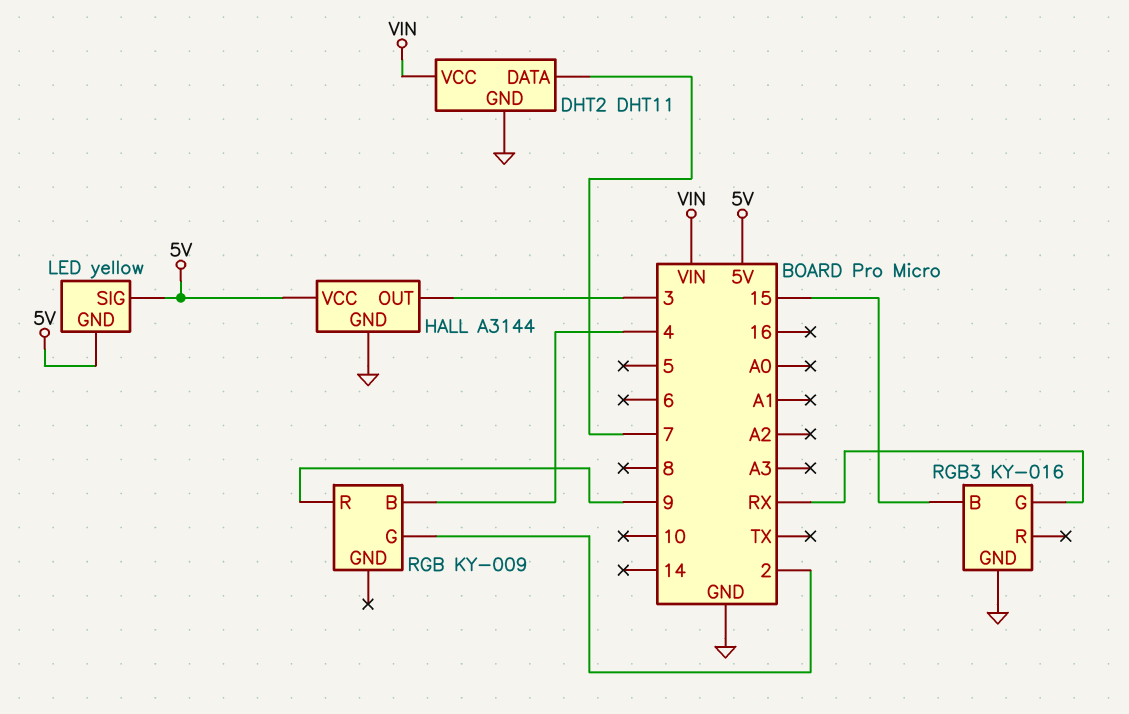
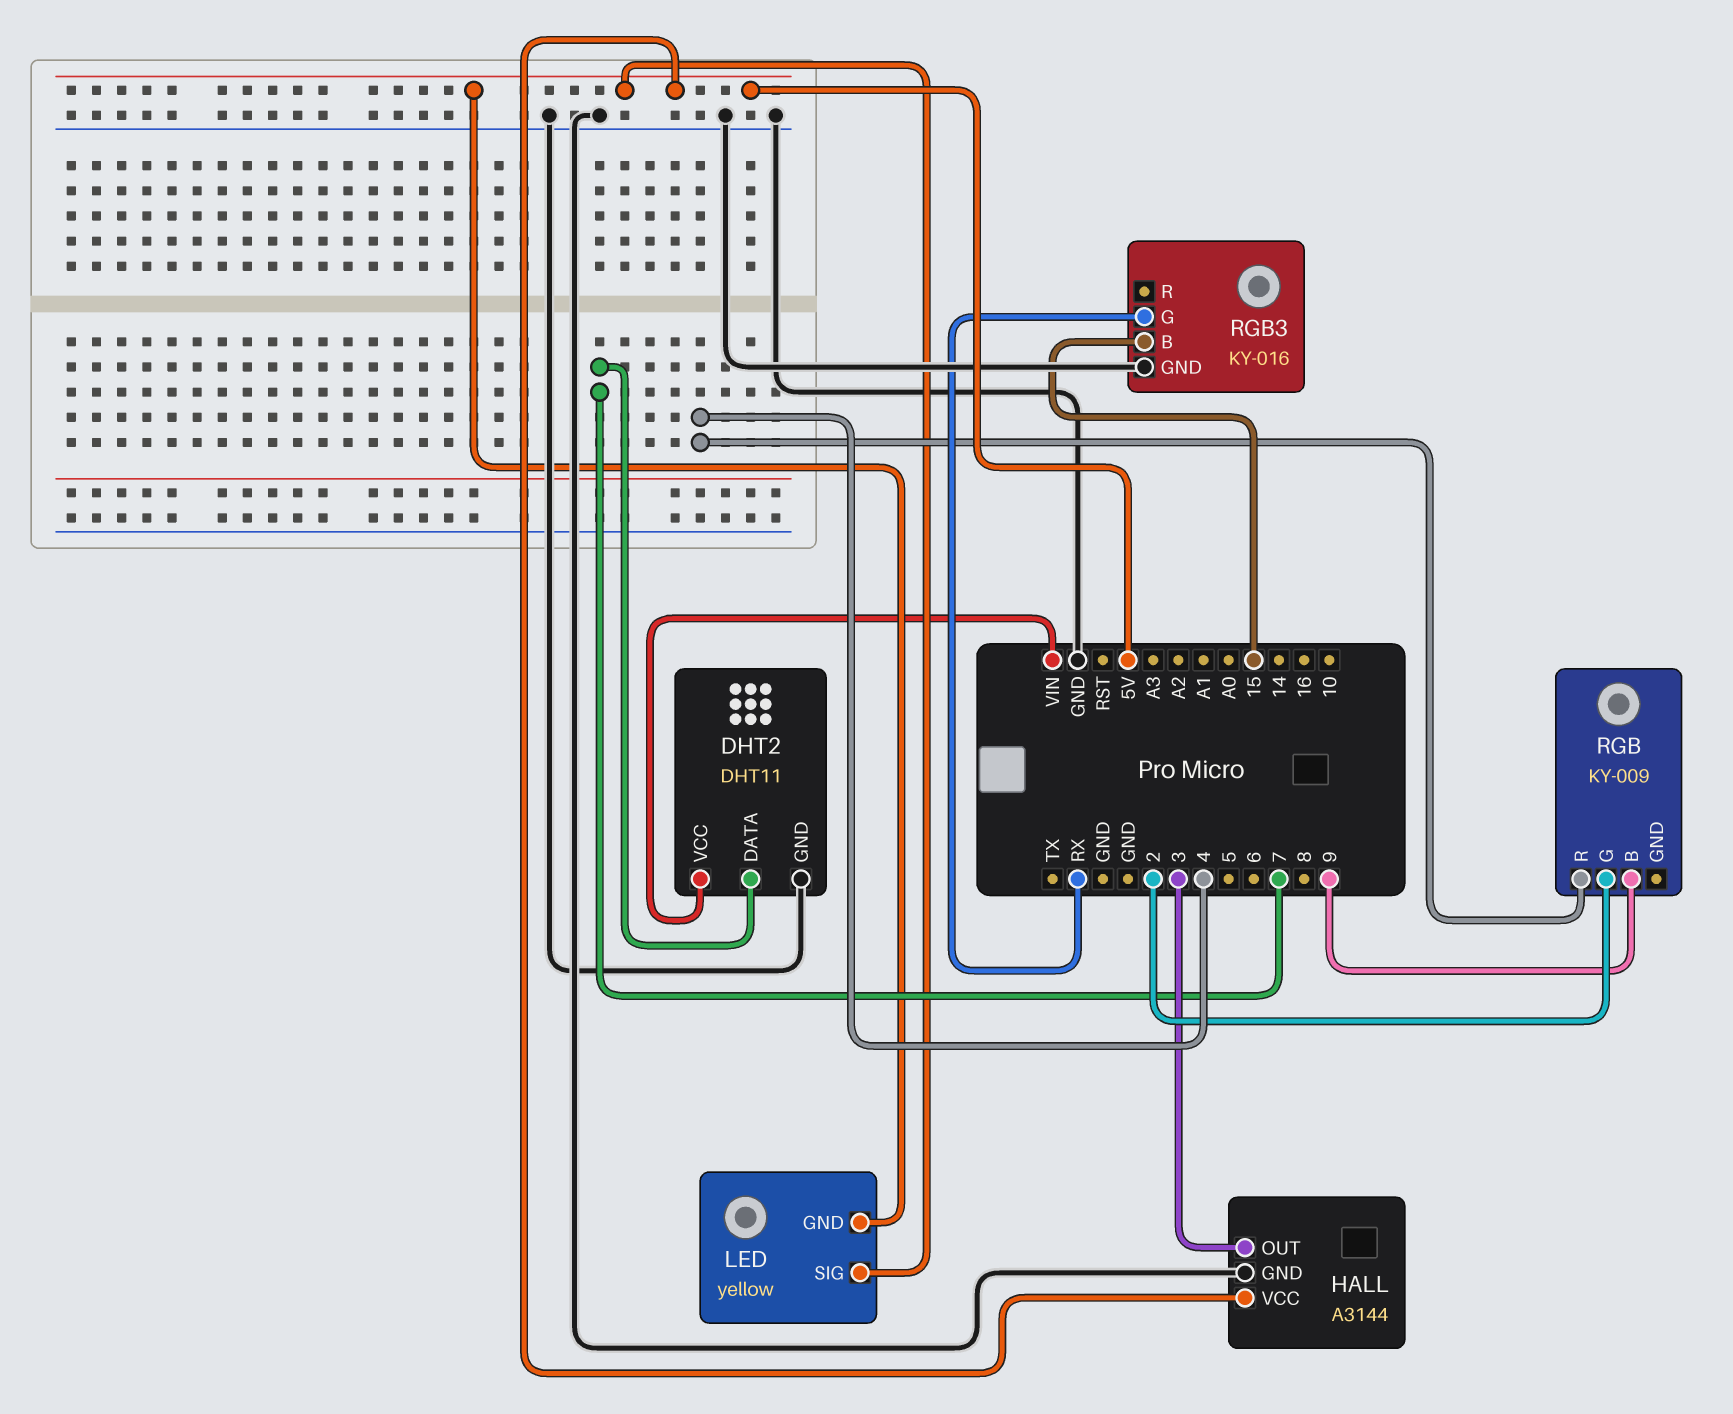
RGB pin B: 4 -> 9
RGB pin R: 9 -> 4

